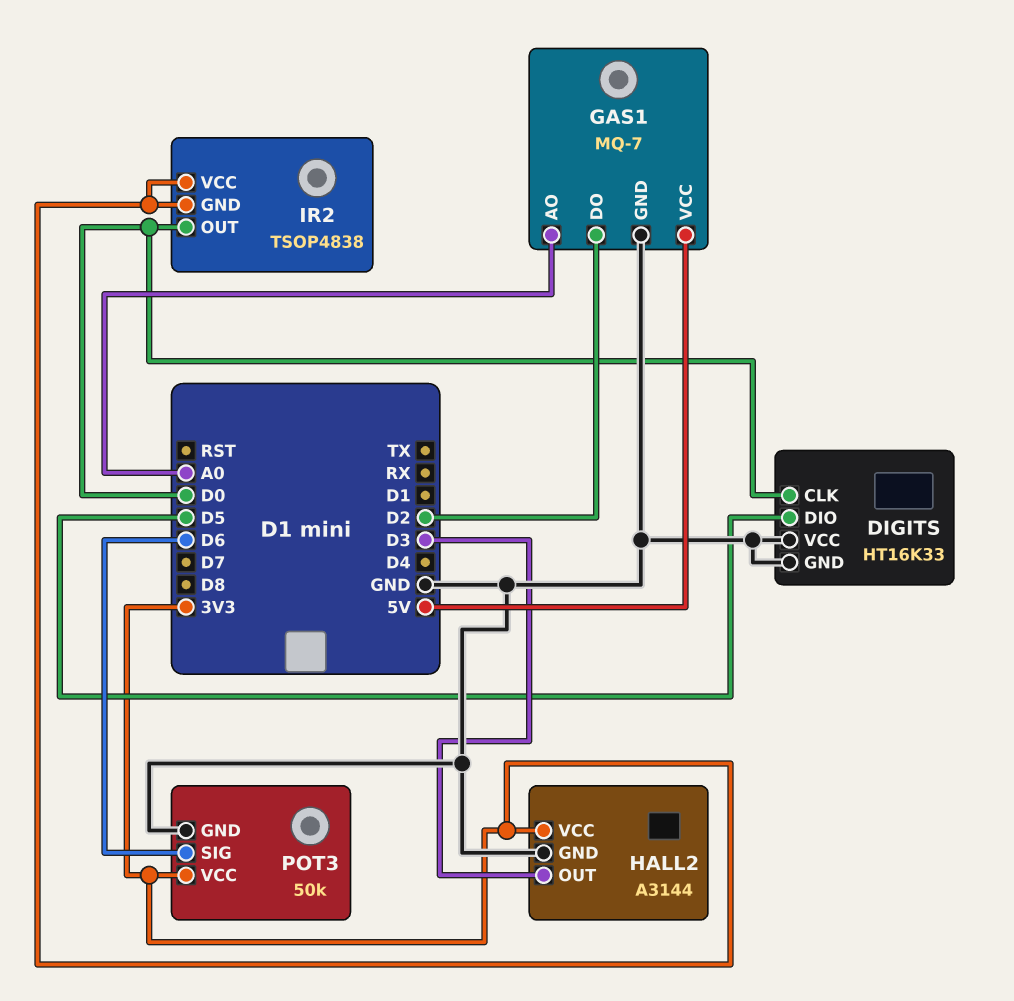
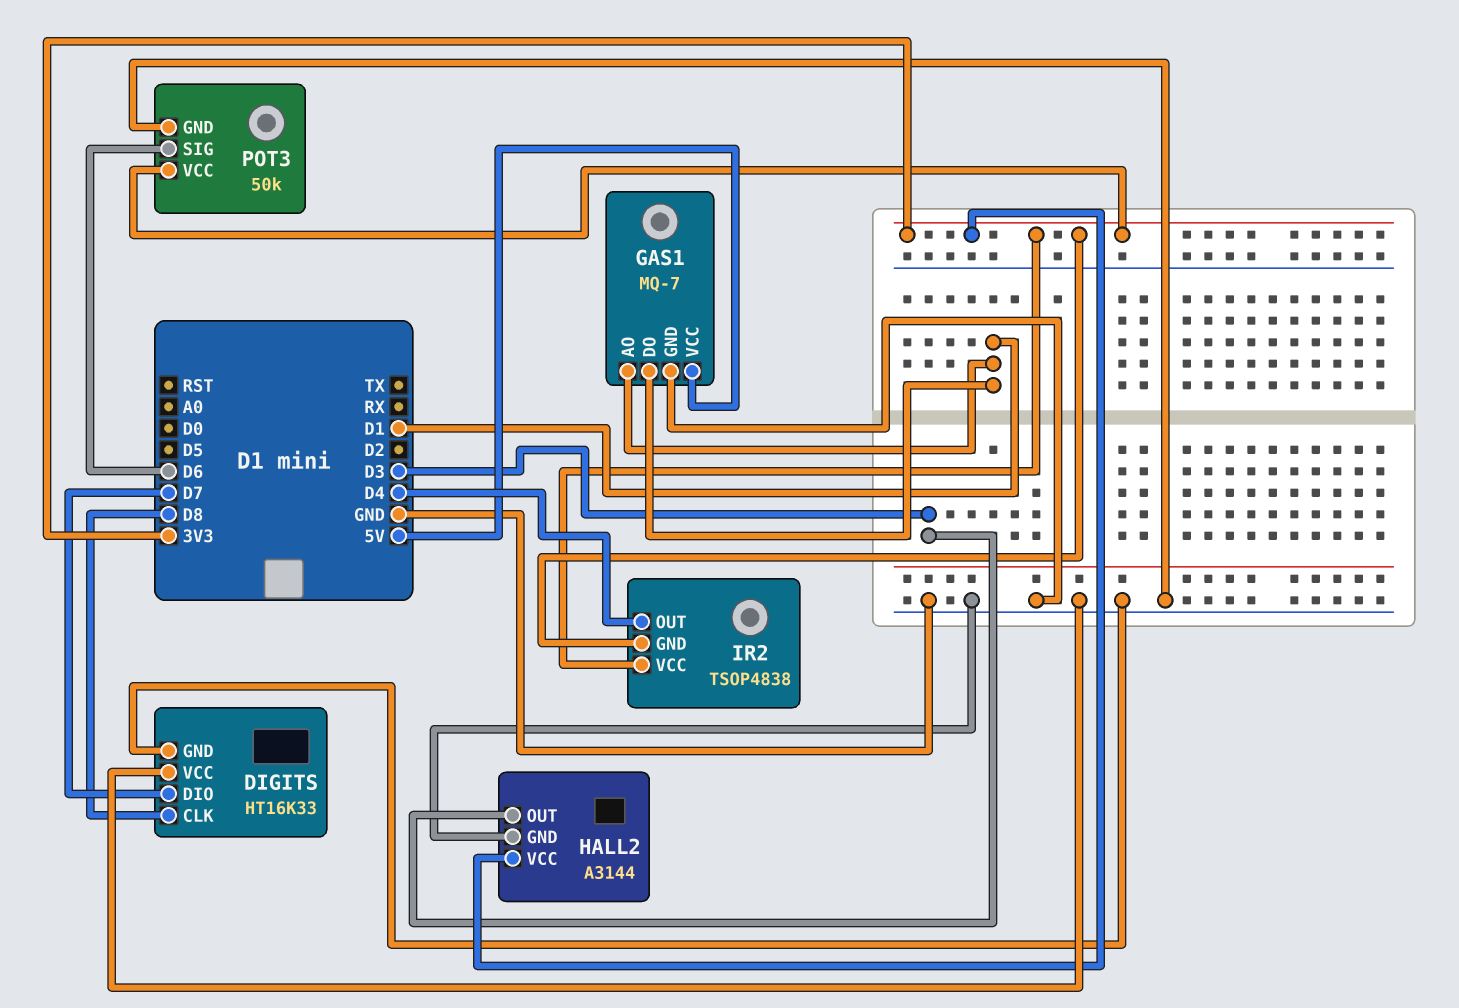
DIGITS pin CLK: D0 -> D8
DIGITS pin DIO: D5 -> D7
GAS1 pin AO: A0 -> D1
GAS1 pin DO: D2 -> D1
IR2 pin OUT: D0 -> D4

